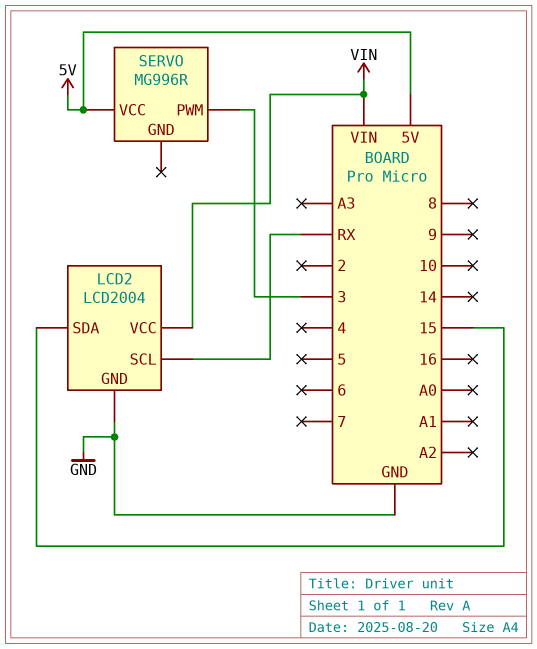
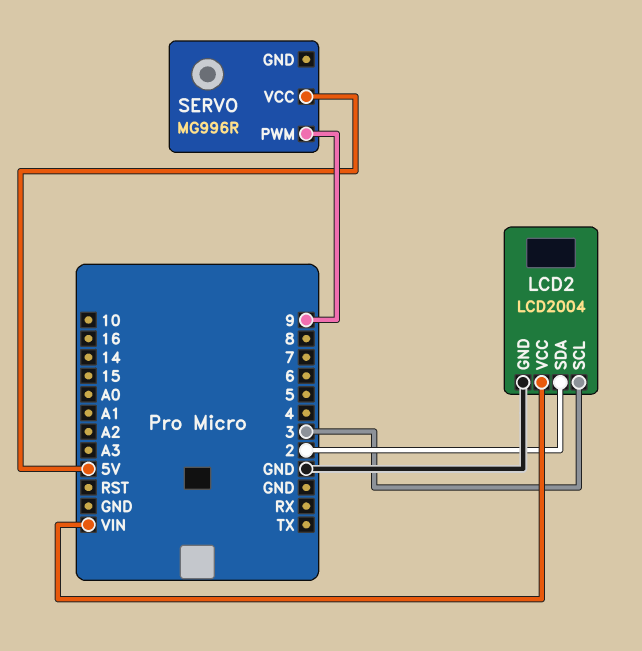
LCD2 pin SCL: RX -> 3
LCD2 pin SDA: 15 -> 2
SERVO pin PWM: 3 -> 9

